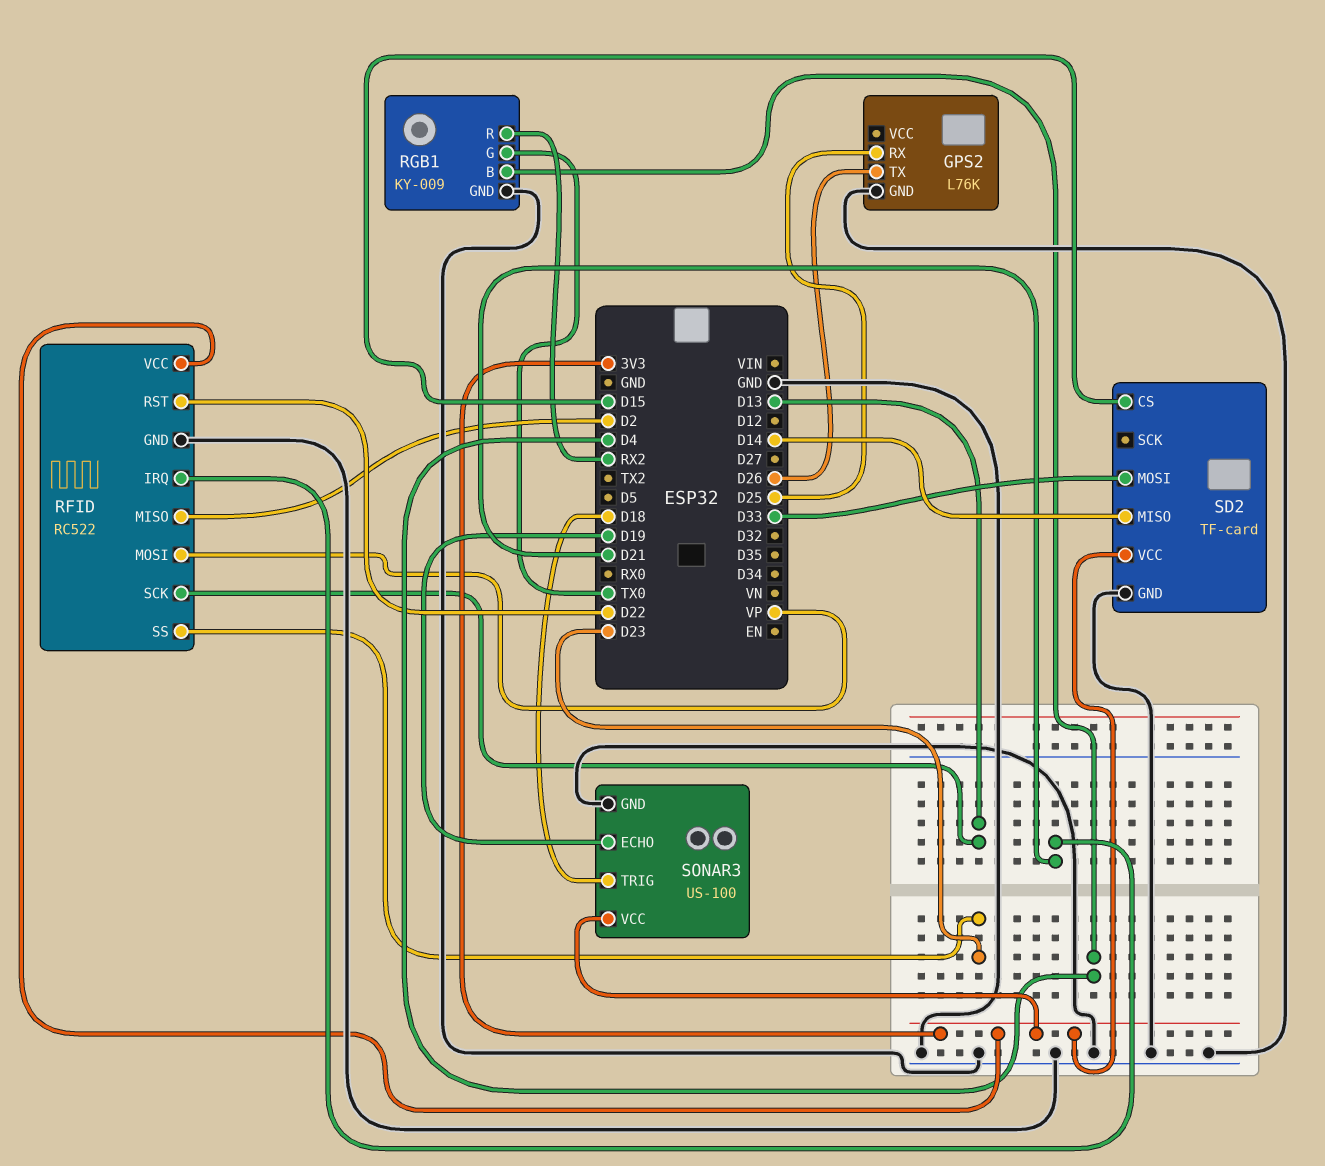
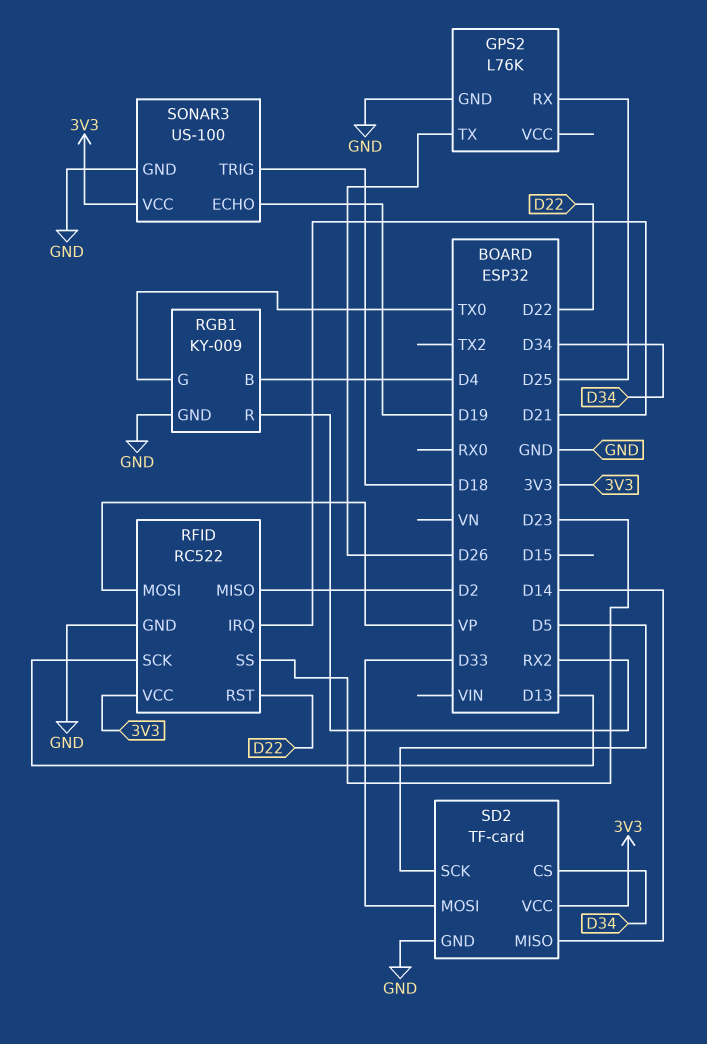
SD2 pin CS: D15 -> D34
SD2 pin SCK: none -> D5

